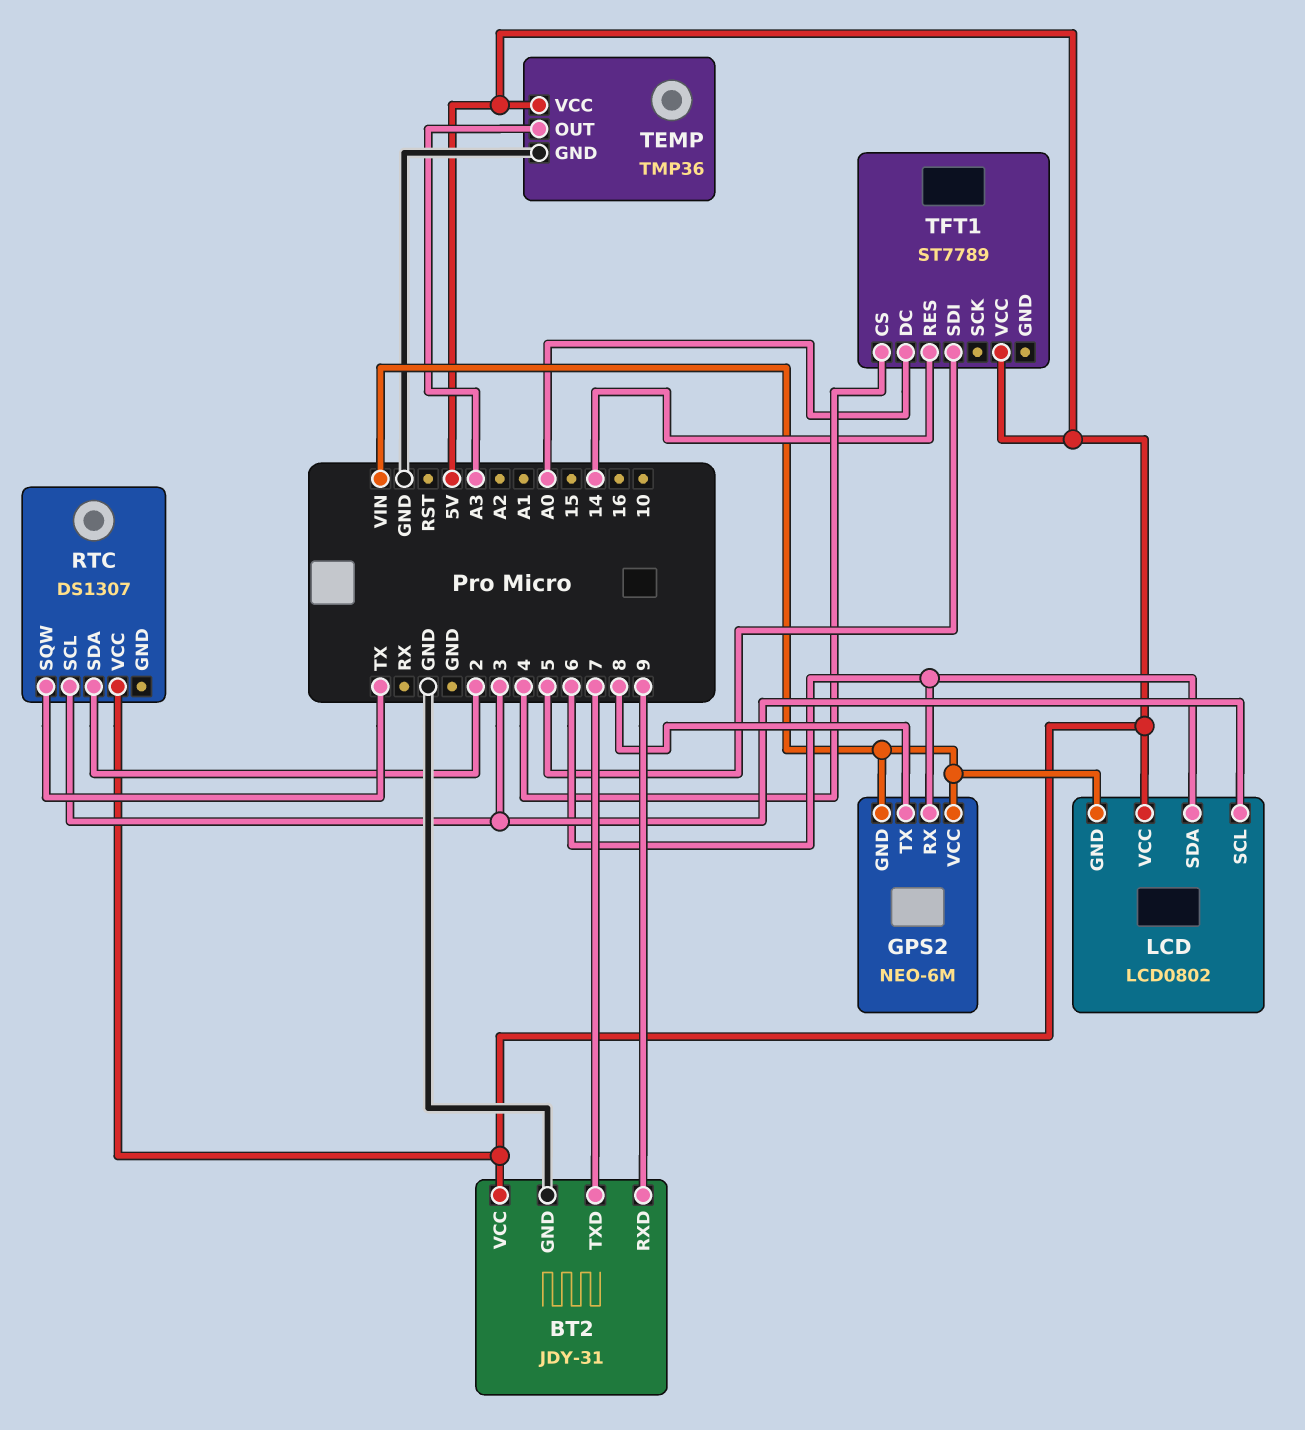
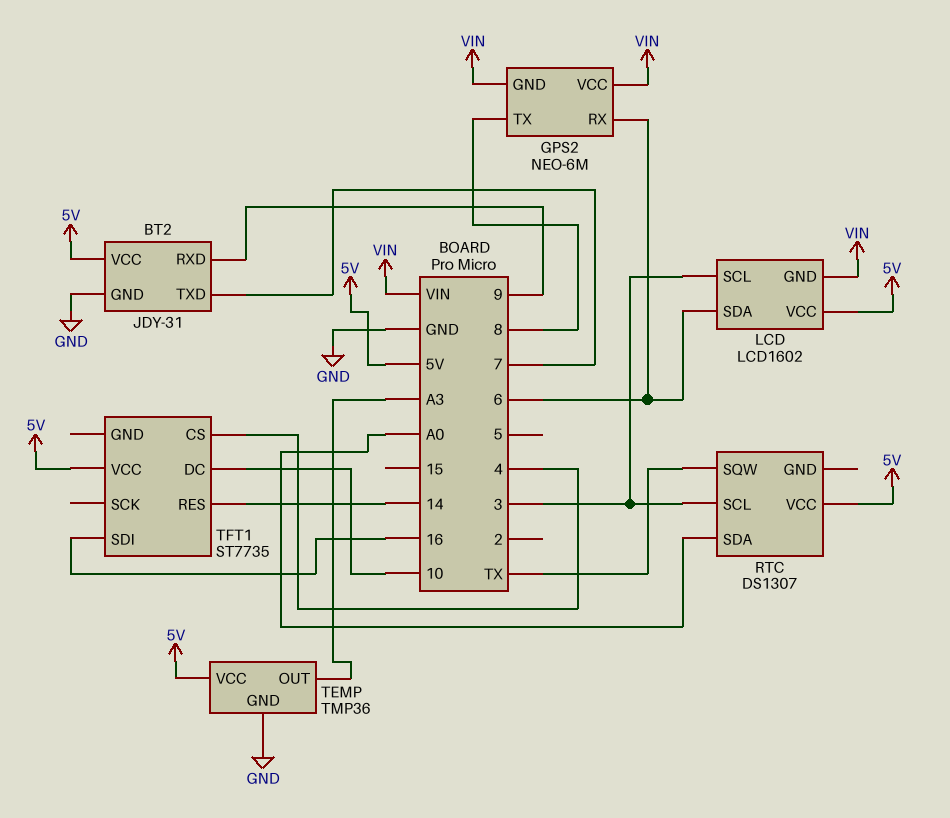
LCD: LCD0802 -> LCD1602
RTC pin SDA: 2 -> A0
TFT1: ST7789 -> ST7735
TFT1 pin DC: A0 -> 10
TFT1 pin SDI: 5 -> 16

